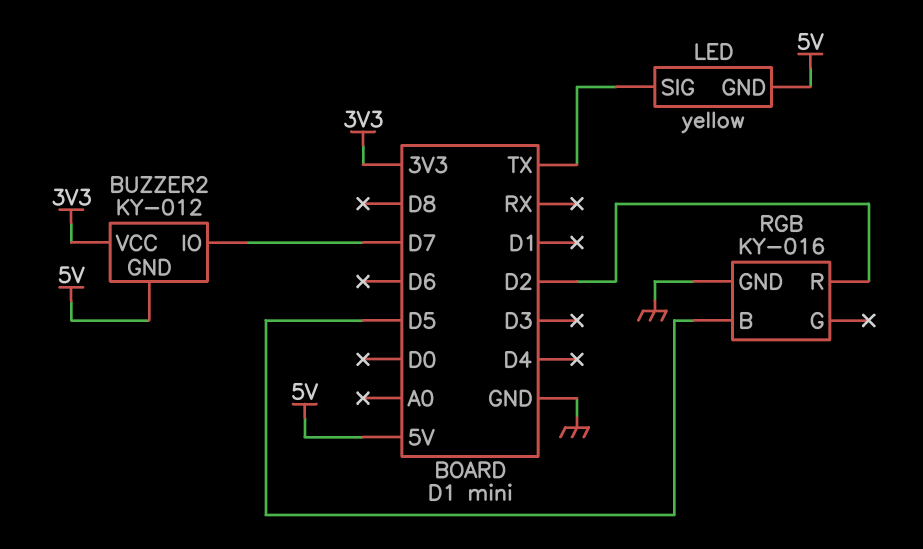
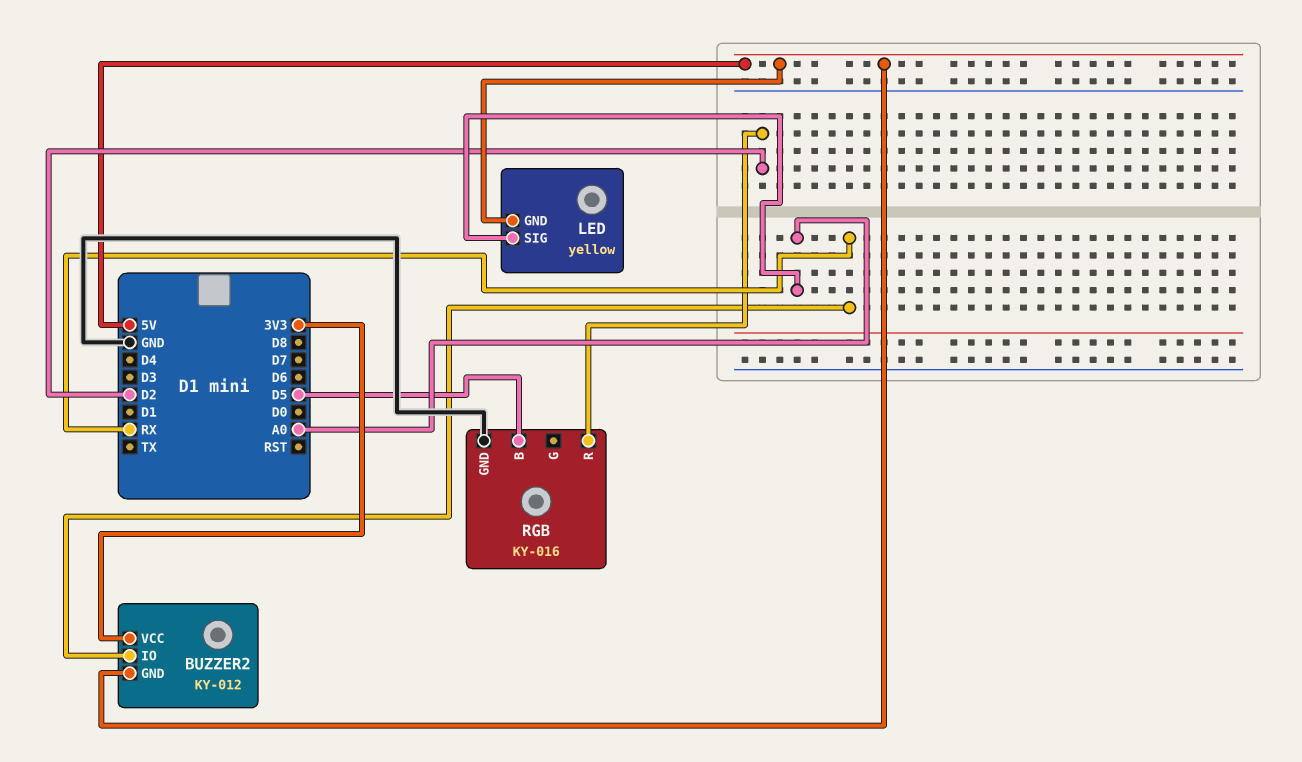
BUZZER2 pin IO: D7 -> RX
LED pin SIG: TX -> A0

